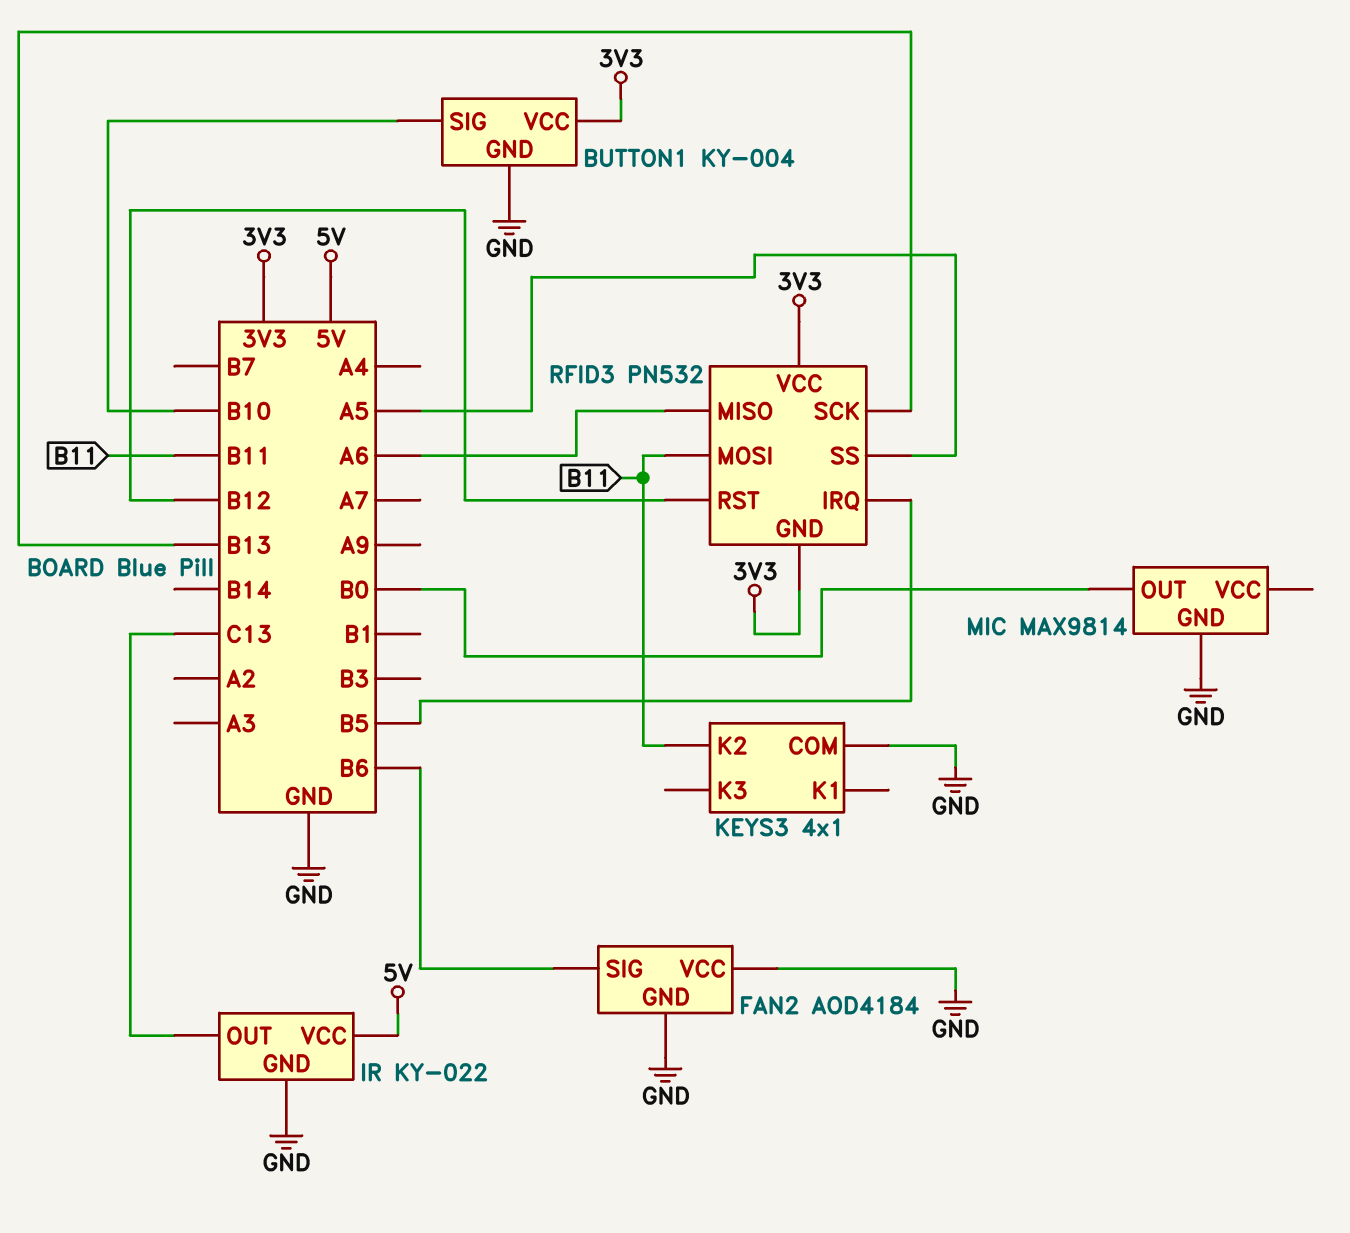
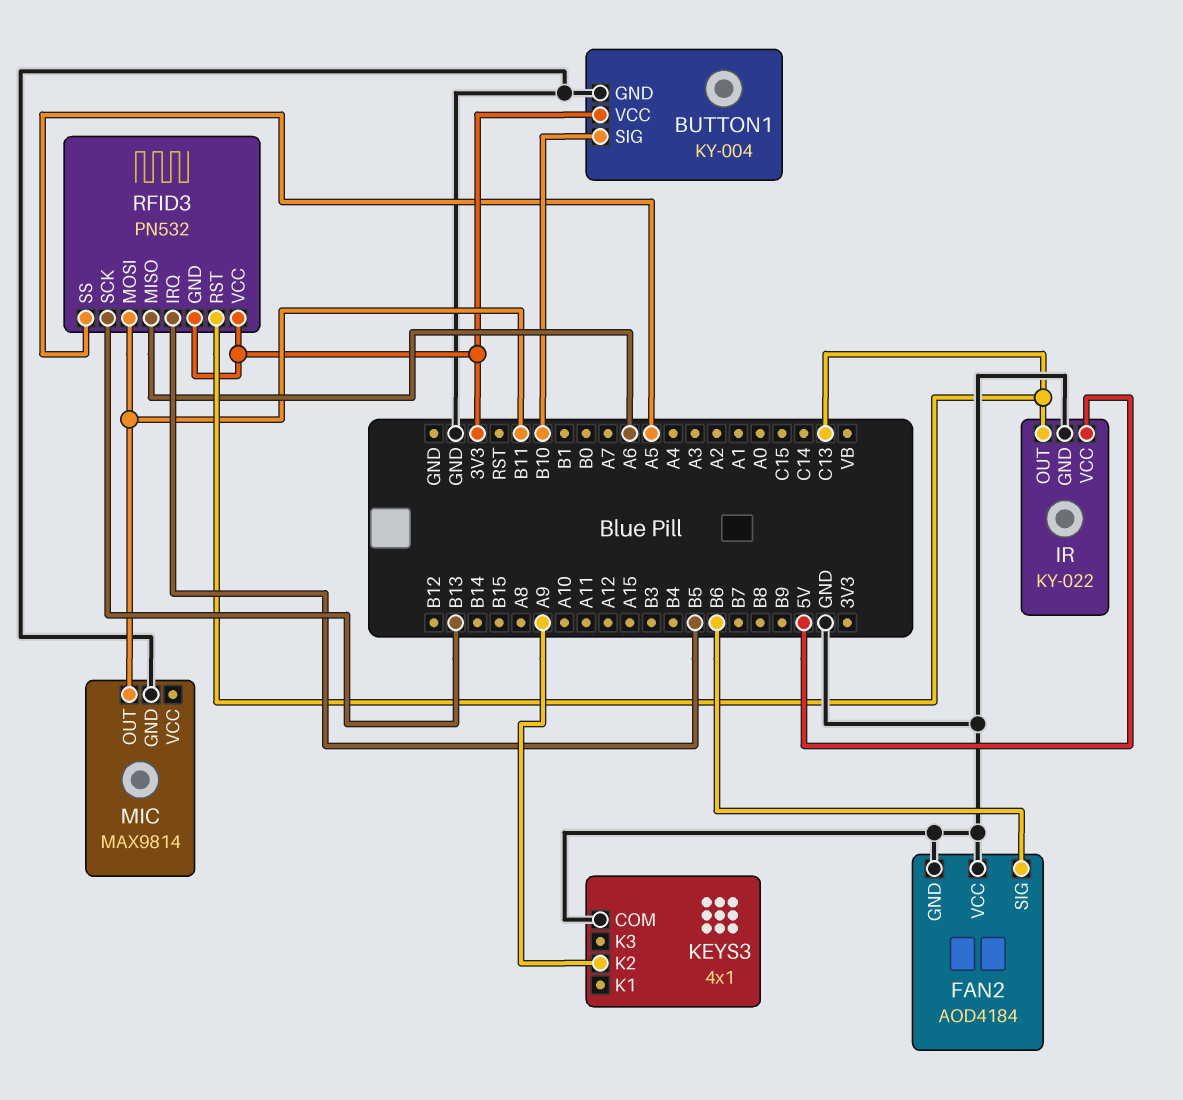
KEYS3 pin K2: B11 -> A9
MIC pin OUT: B0 -> B11
RFID3 pin RST: B12 -> C13

